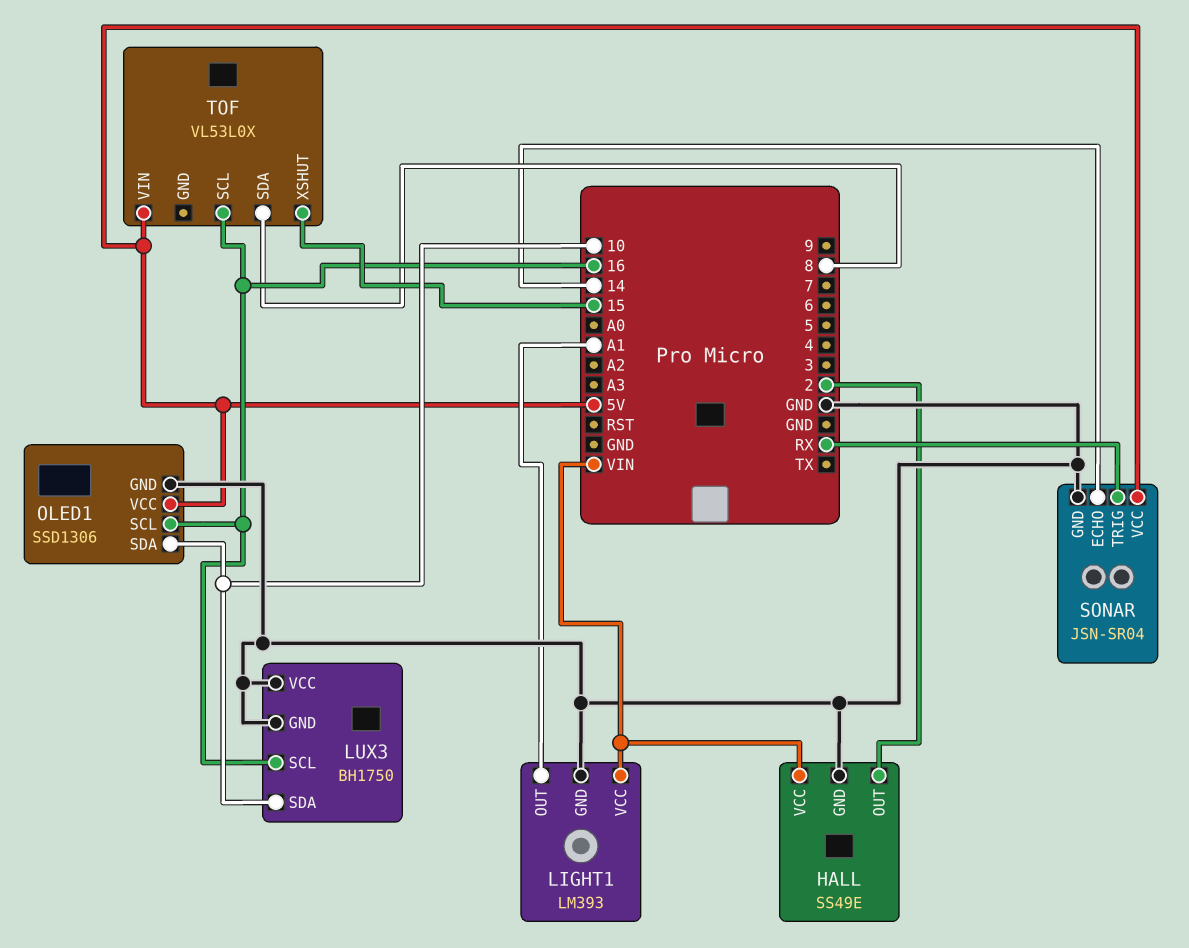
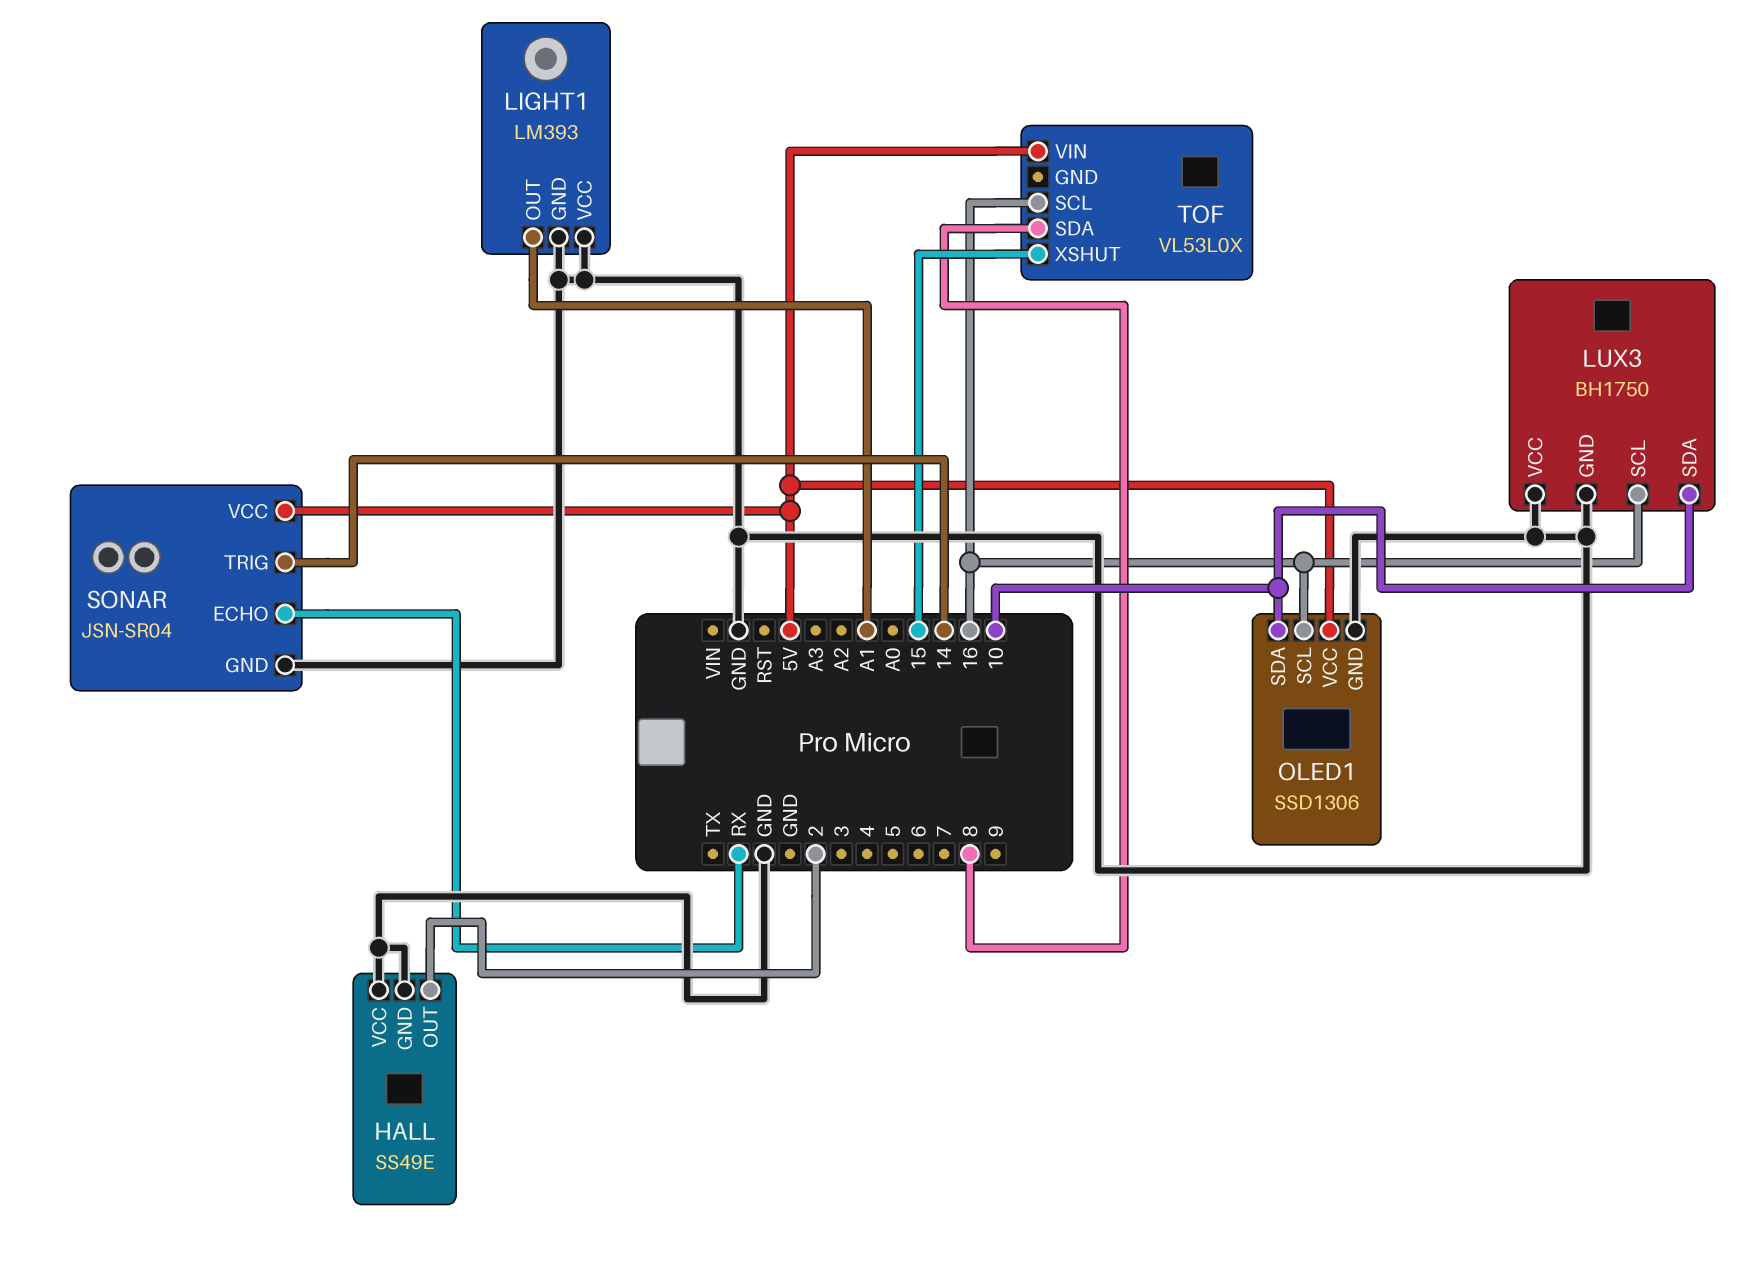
HALL pin VCC: VIN -> GND
LIGHT1 pin VCC: VIN -> GND
SONAR pin ECHO: 14 -> RX
SONAR pin TRIG: RX -> 14

